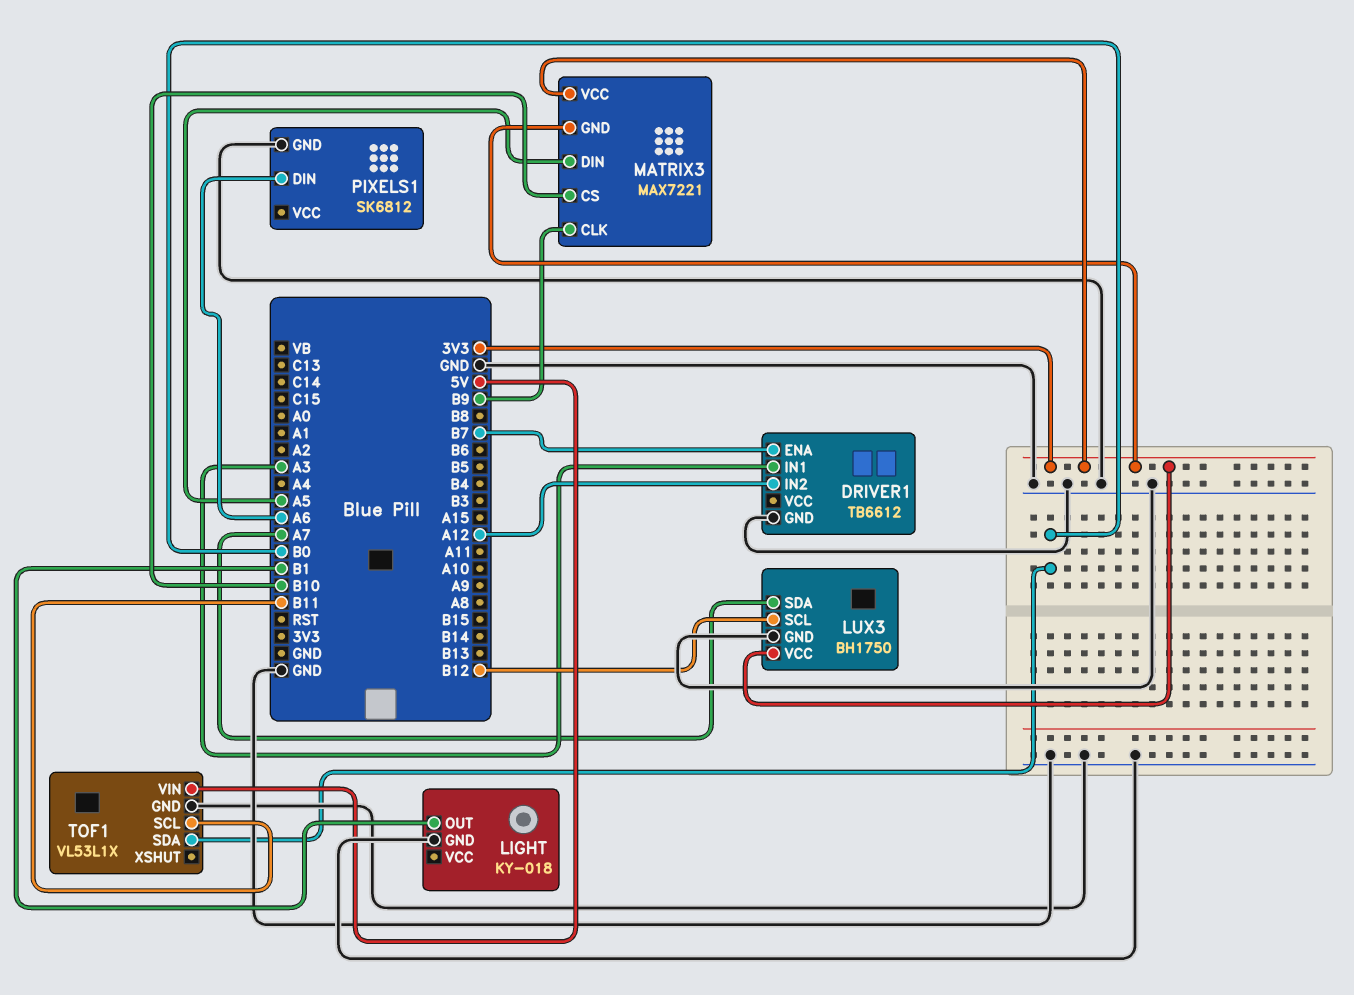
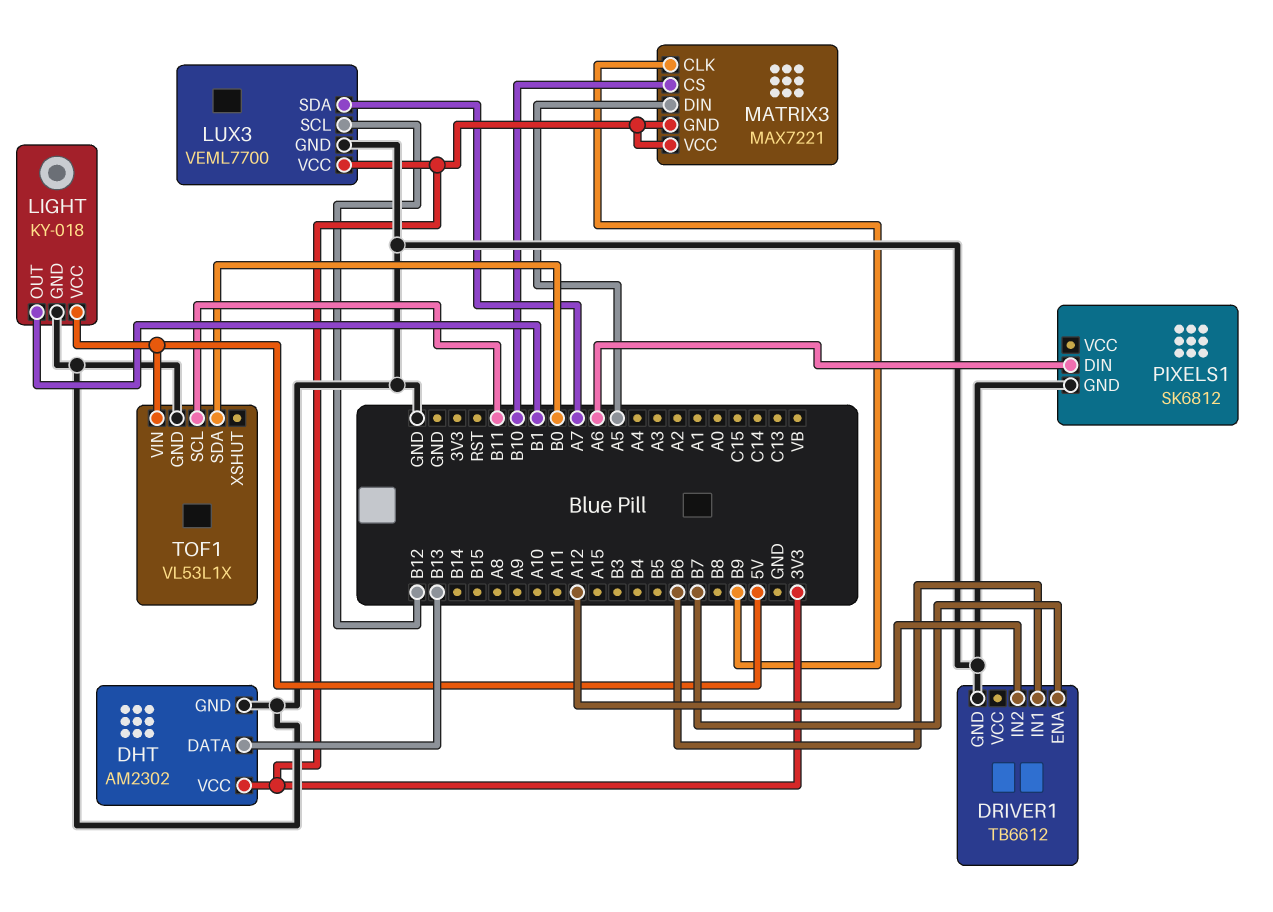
DHT: none -> AM2302
DHT pin DATA: none -> B13
DHT pin GND: none -> GND
DHT pin VCC: none -> 3V3
DRIVER1 pin IN1: A3 -> B6
LIGHT pin VCC: none -> 5V
LUX3: BH1750 -> VEML7700

